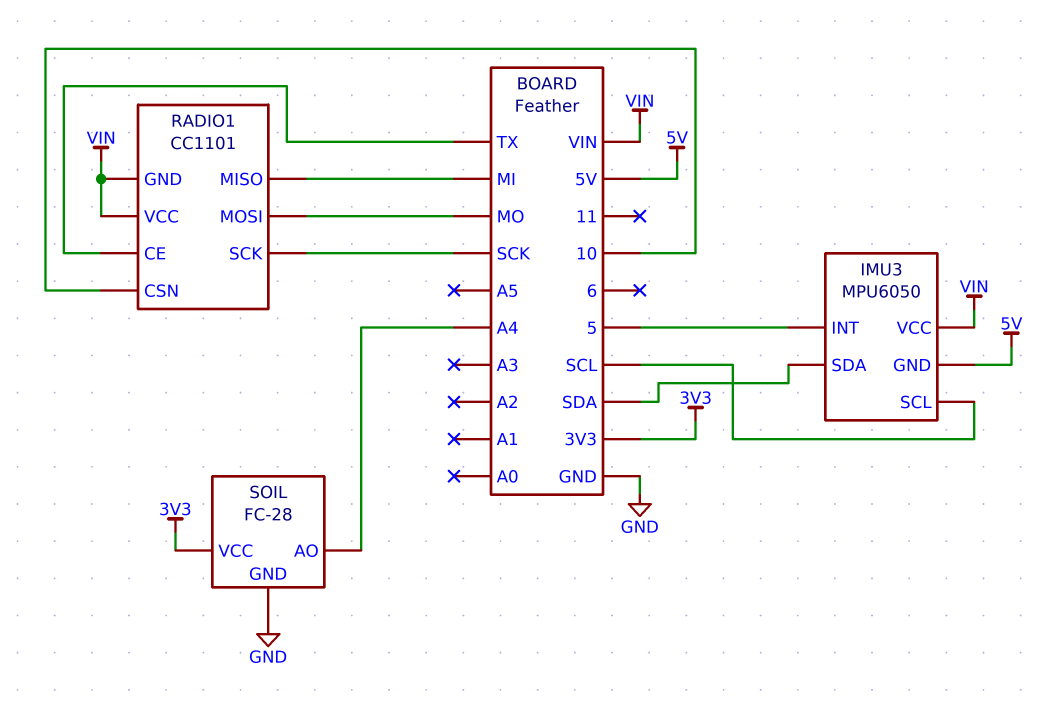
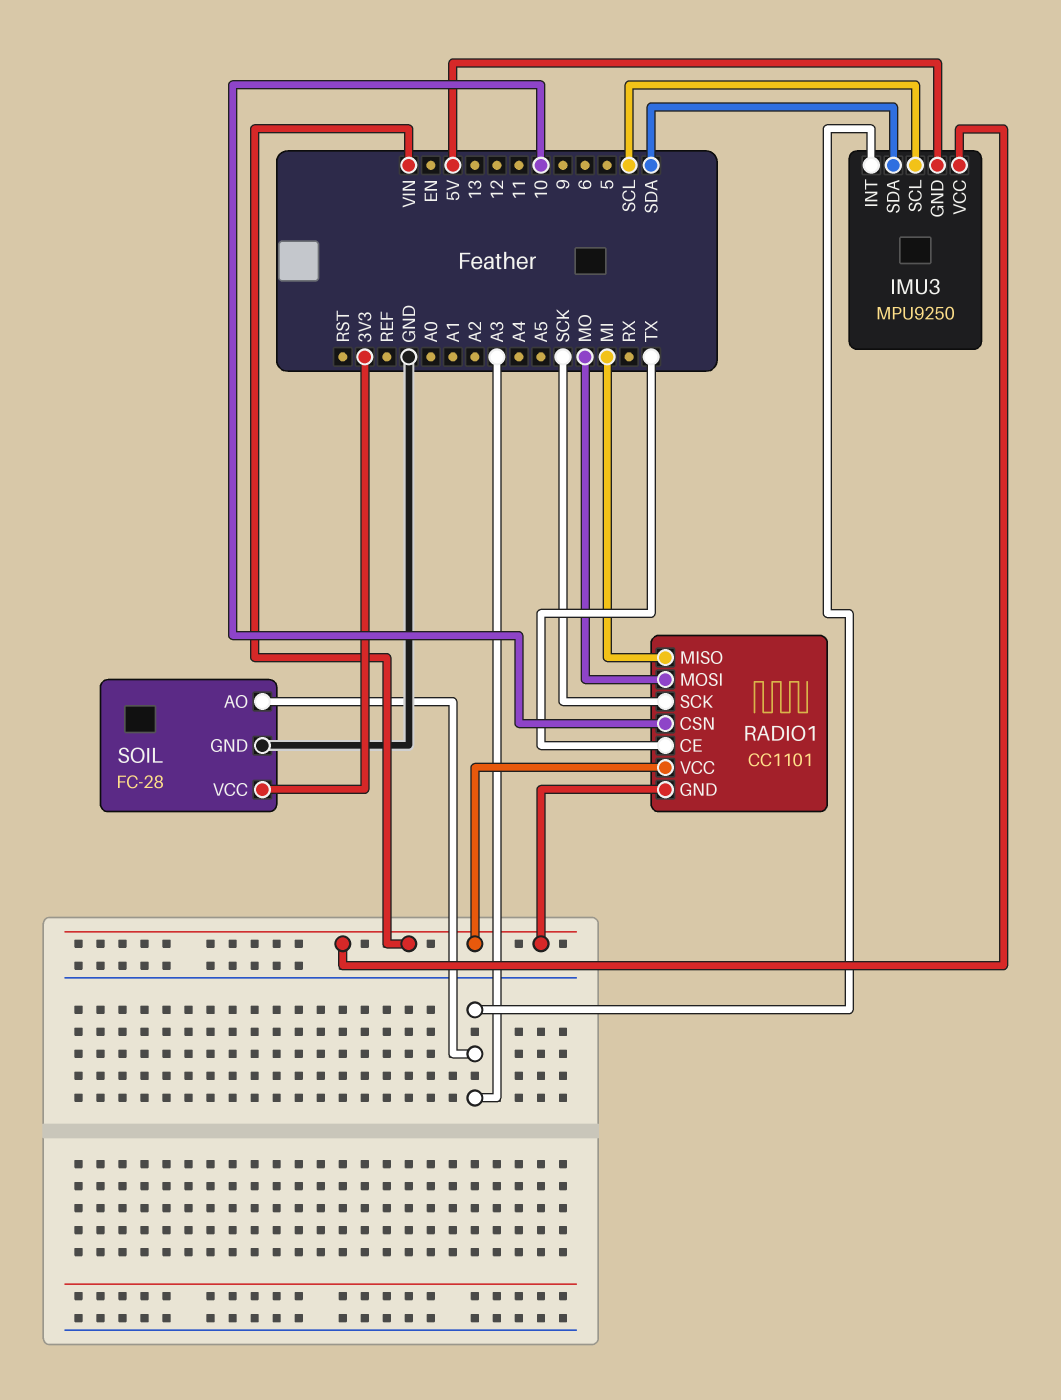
IMU3: MPU6050 -> MPU9250
IMU3 pin INT: 5 -> A3
SOIL pin AO: A4 -> A3

